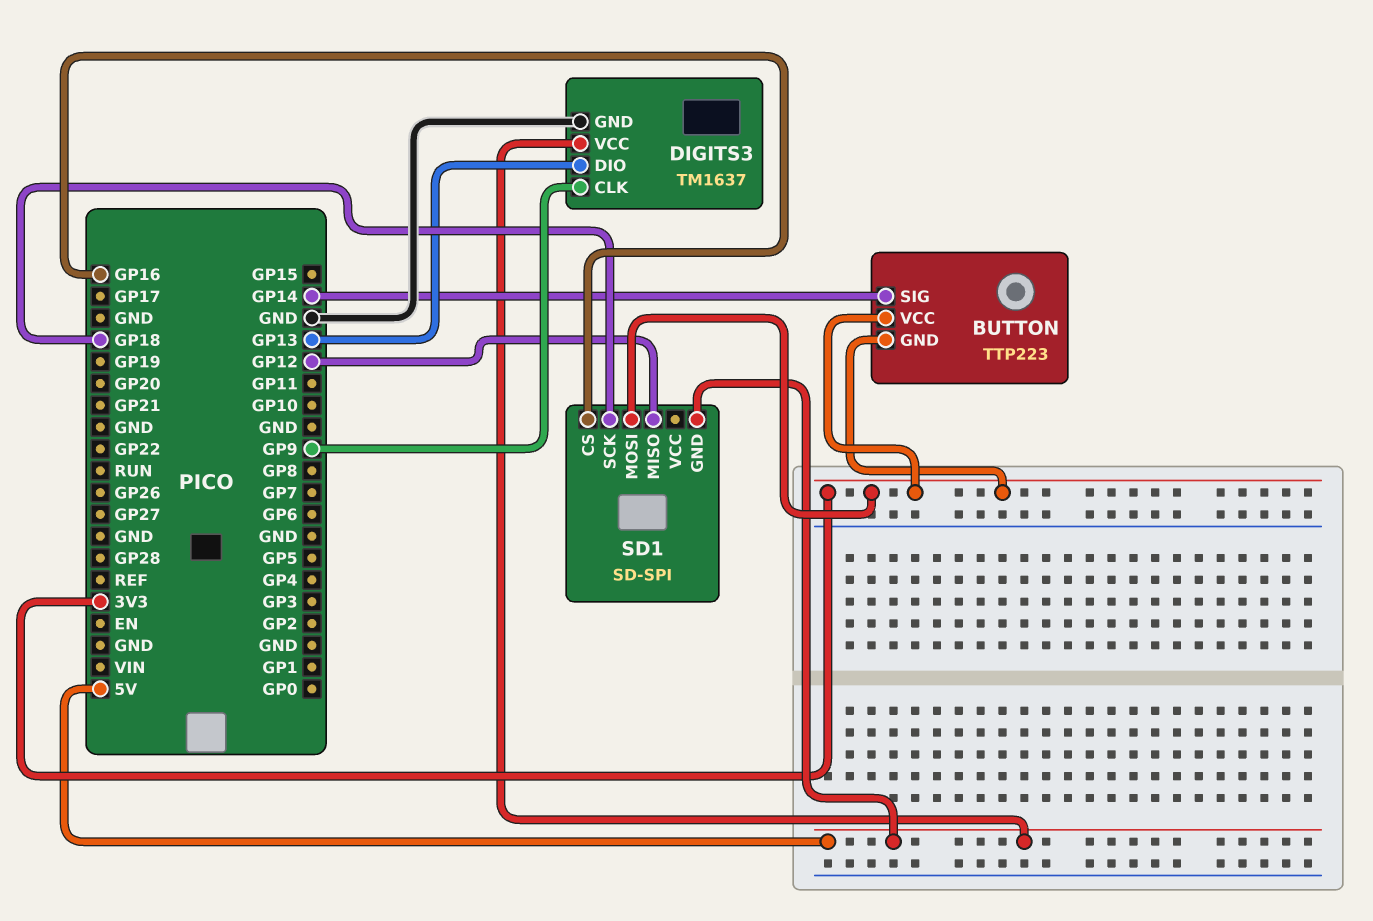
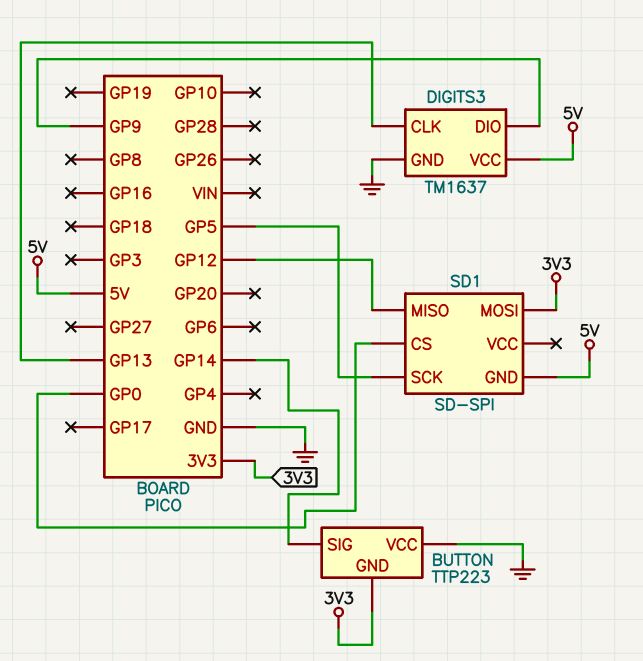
BUTTON pin VCC: 3V3 -> GND
DIGITS3 pin CLK: GP9 -> GP13
DIGITS3 pin DIO: GP13 -> GP9
SD1 pin CS: GP16 -> GP0
SD1 pin SCK: GP18 -> GP5

